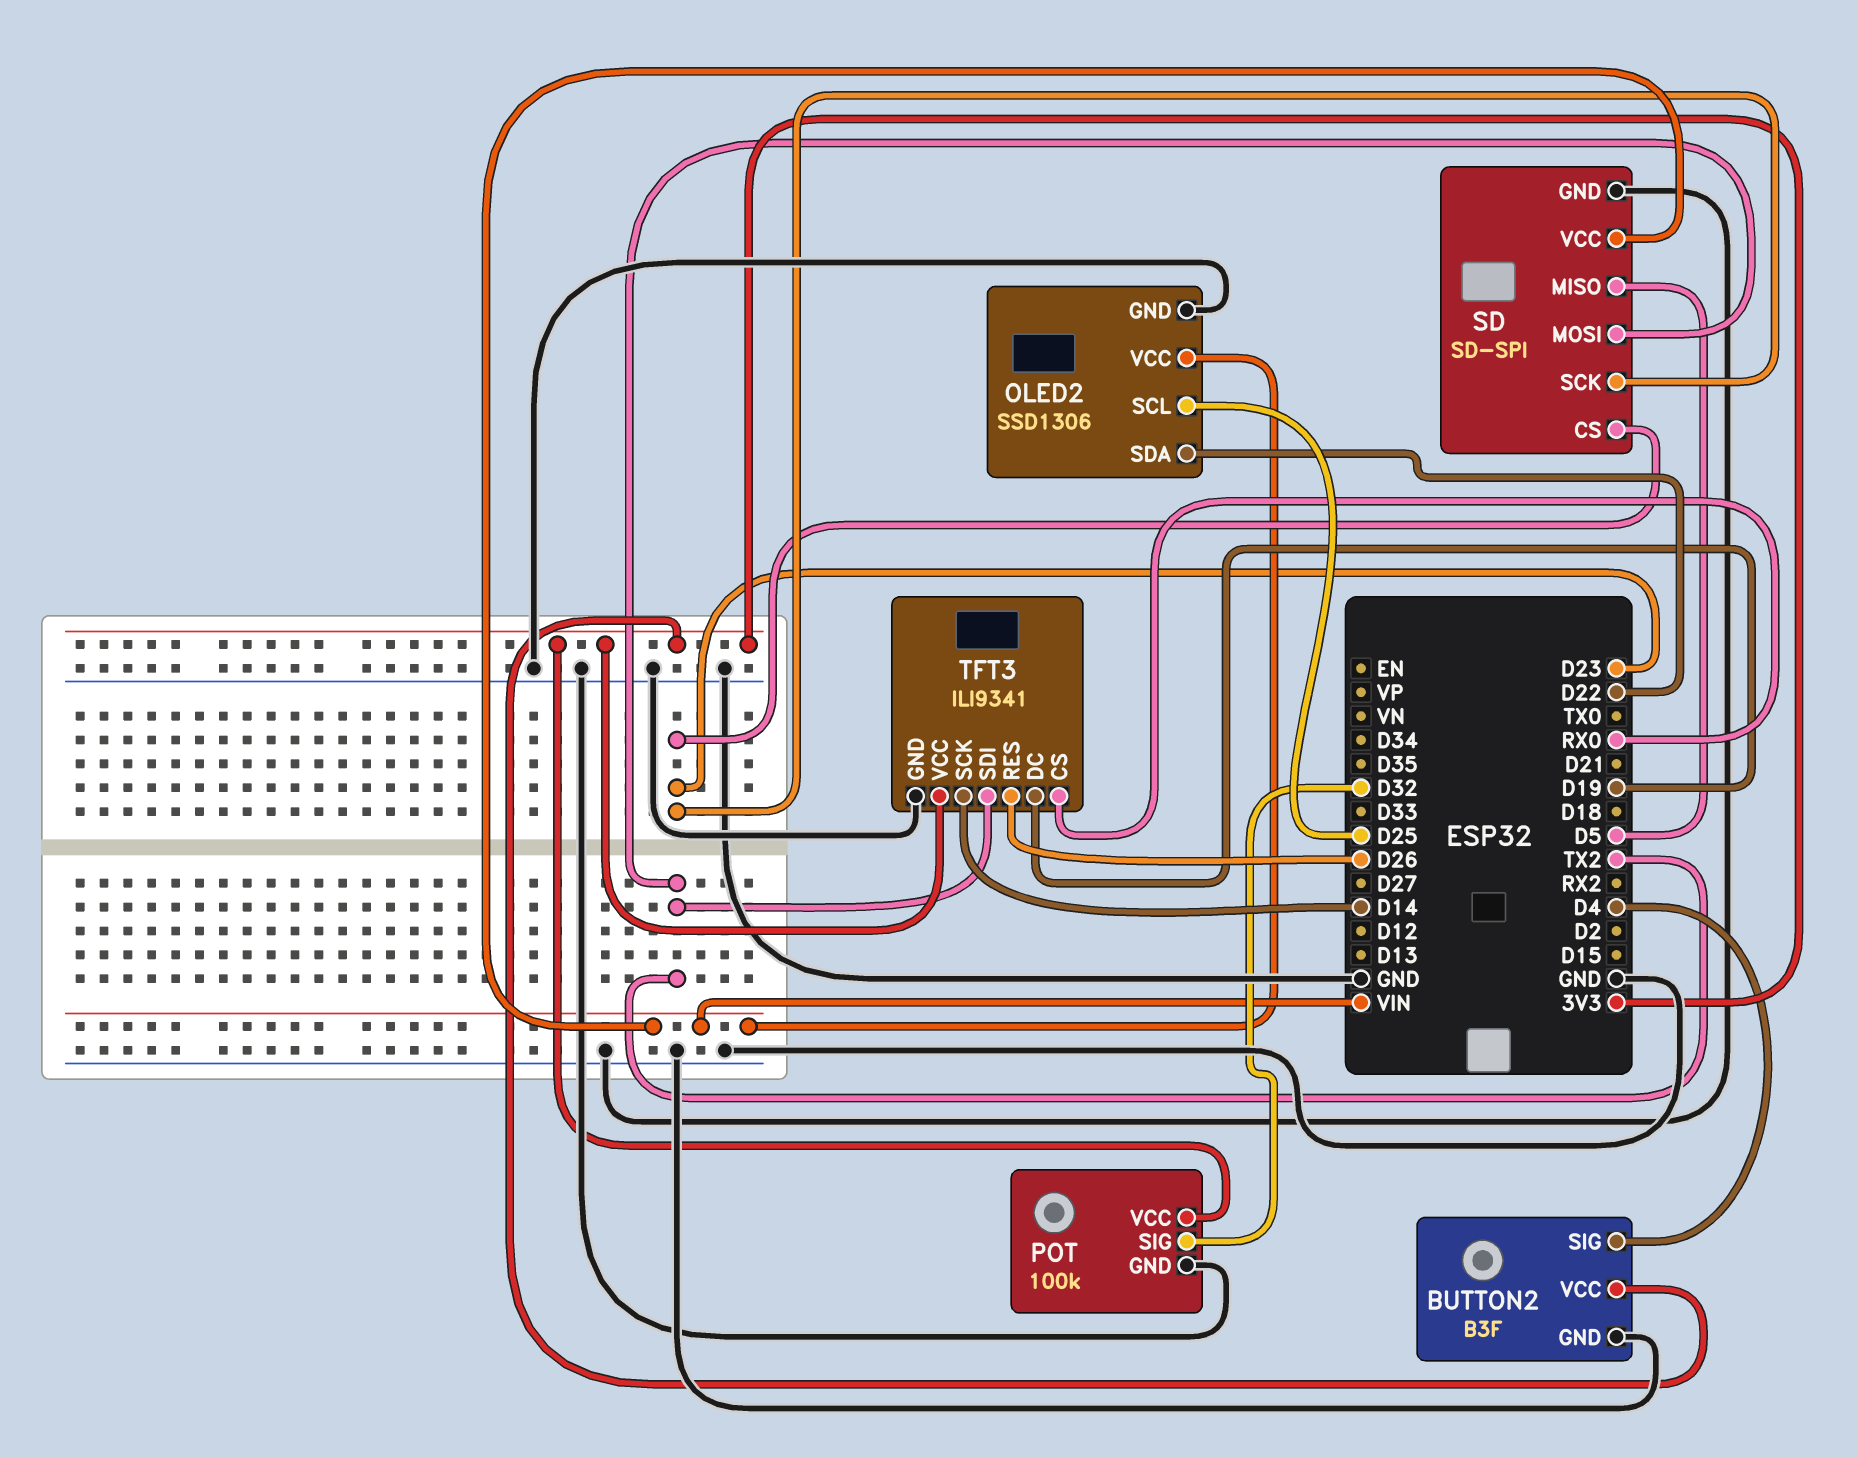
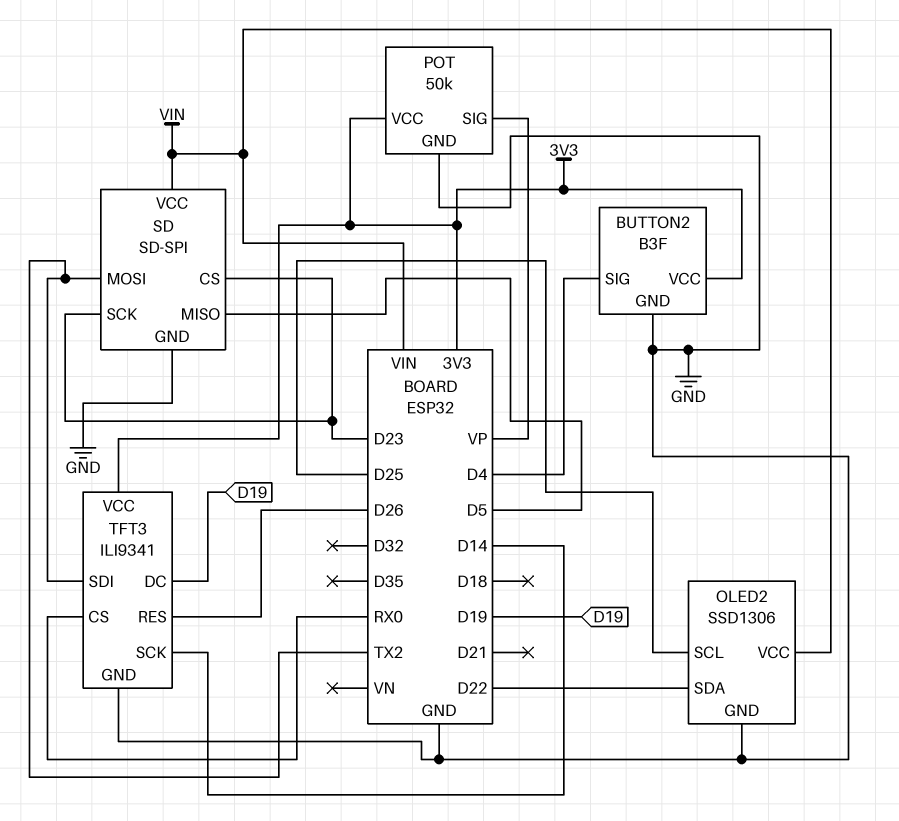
POT: 100k -> 50k
POT pin SIG: D32 -> VP

